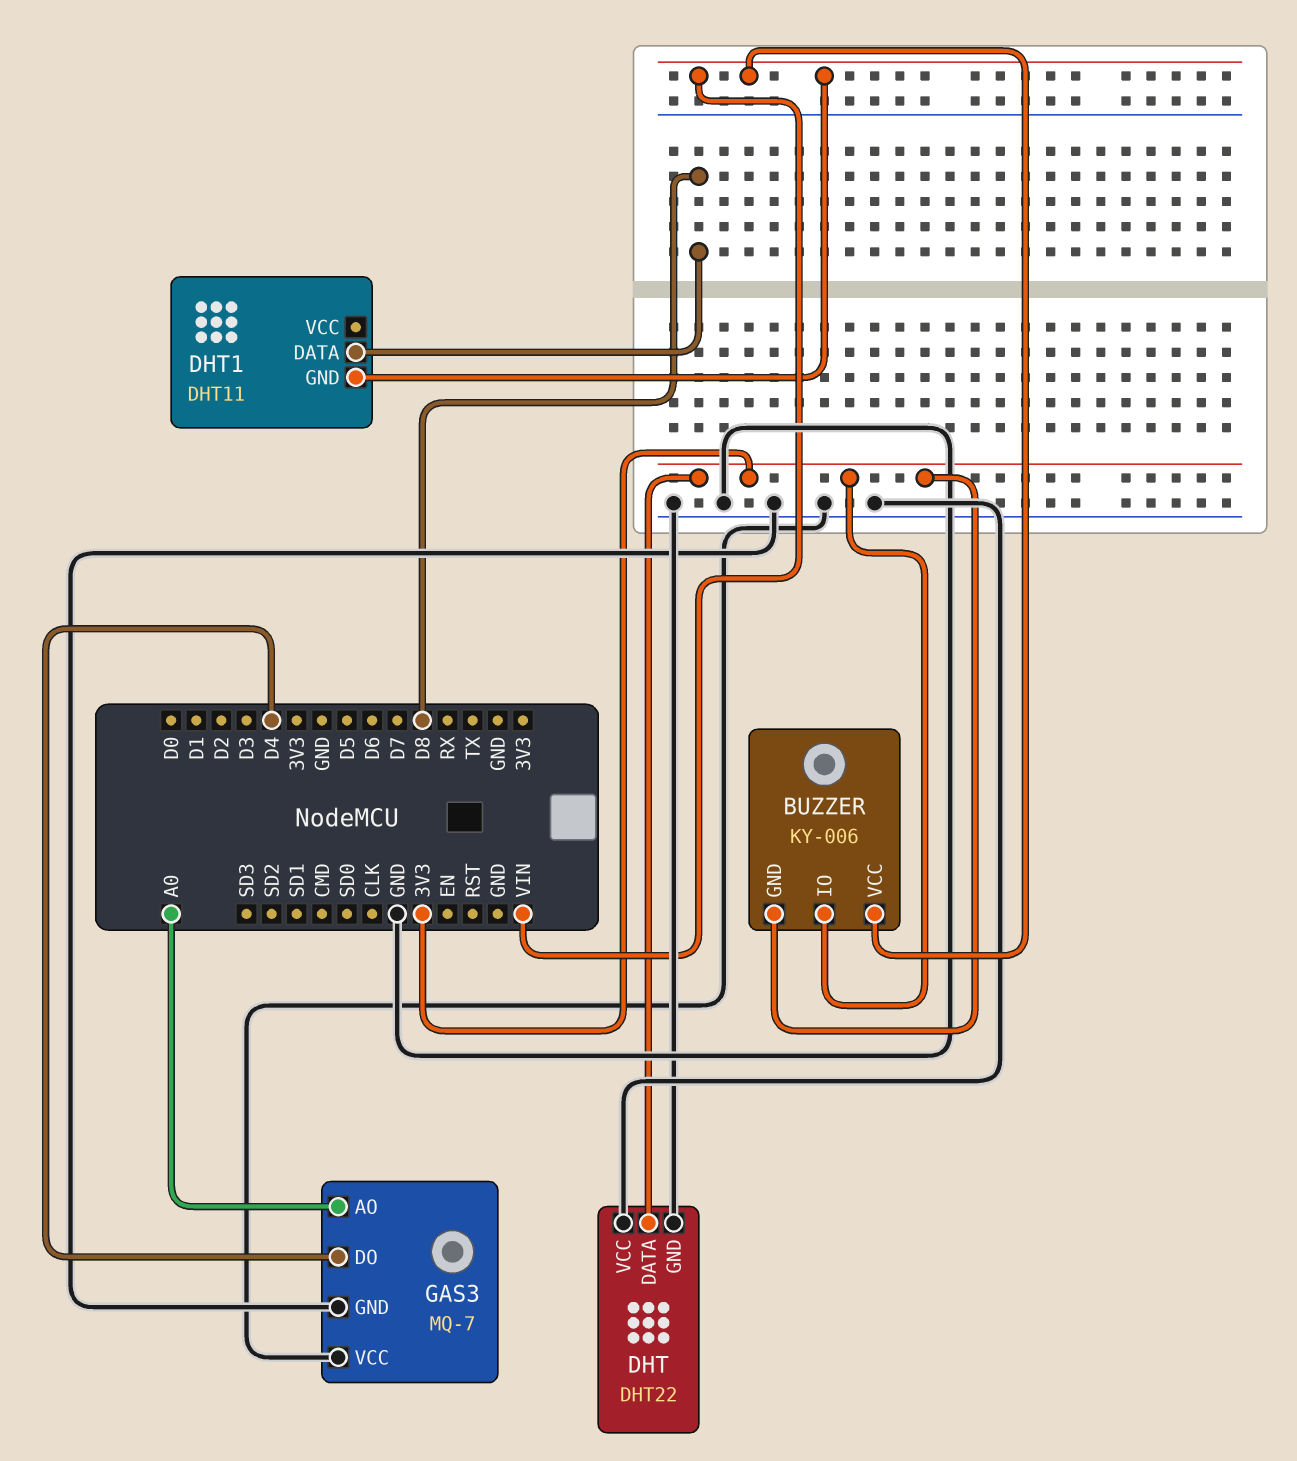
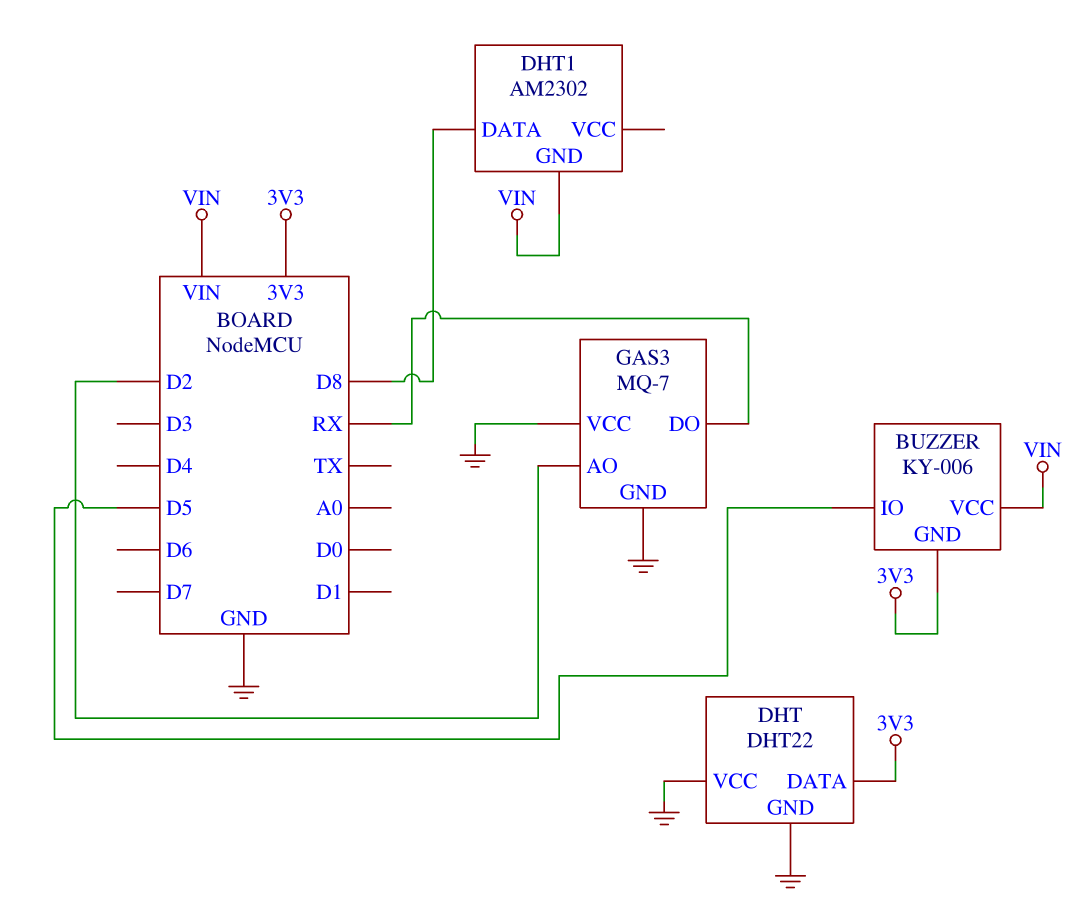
BUZZER pin IO: 3V3 -> D5
DHT1: DHT11 -> AM2302
GAS3 pin AO: A0 -> D2
GAS3 pin DO: D4 -> RX

